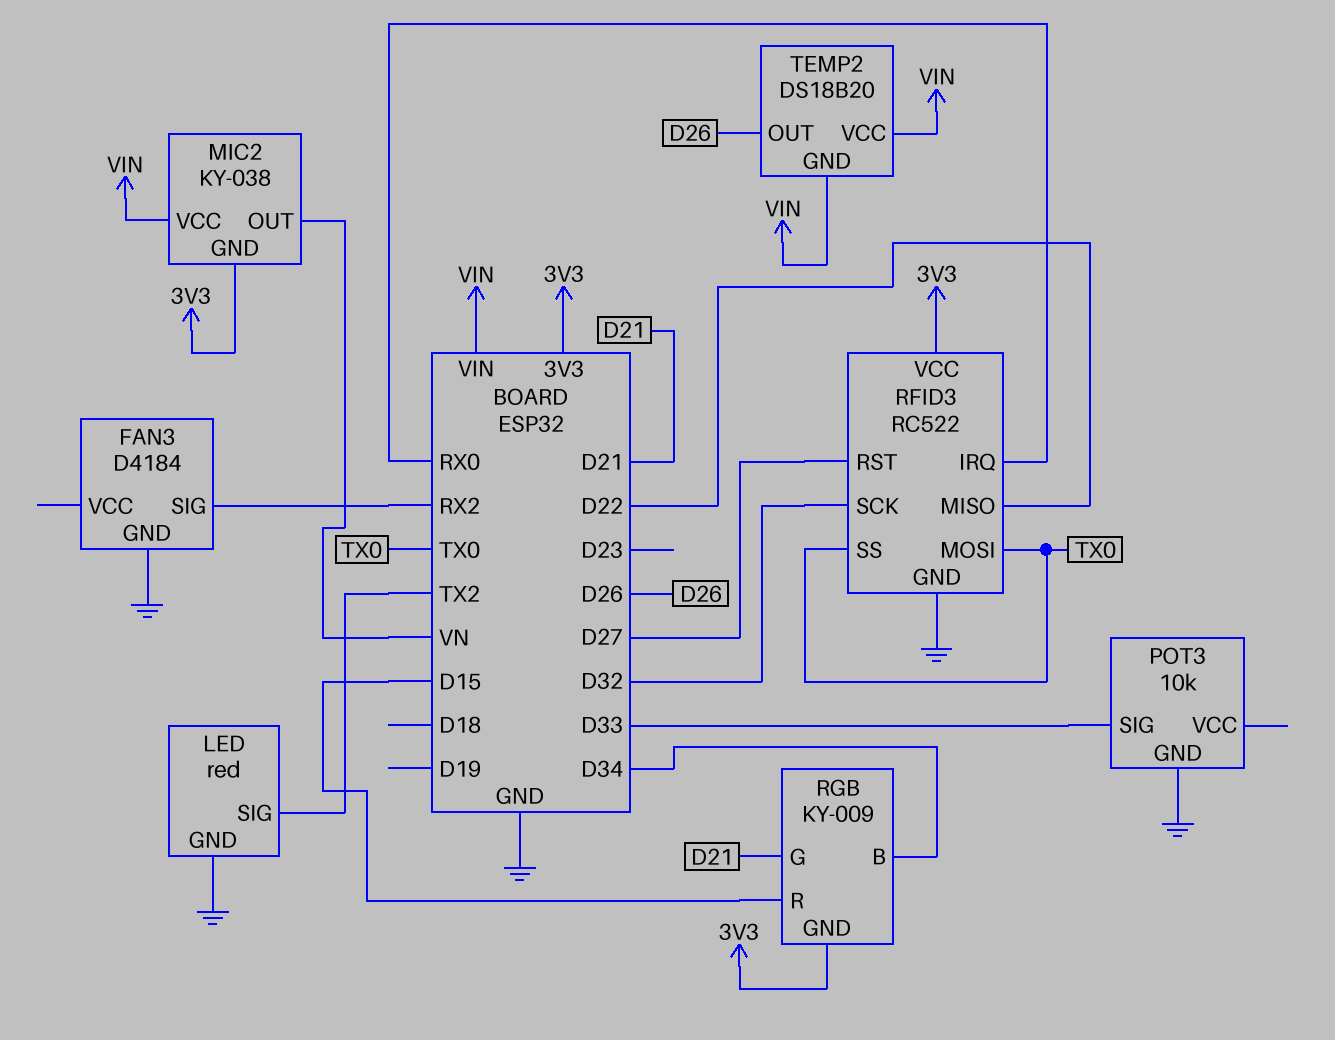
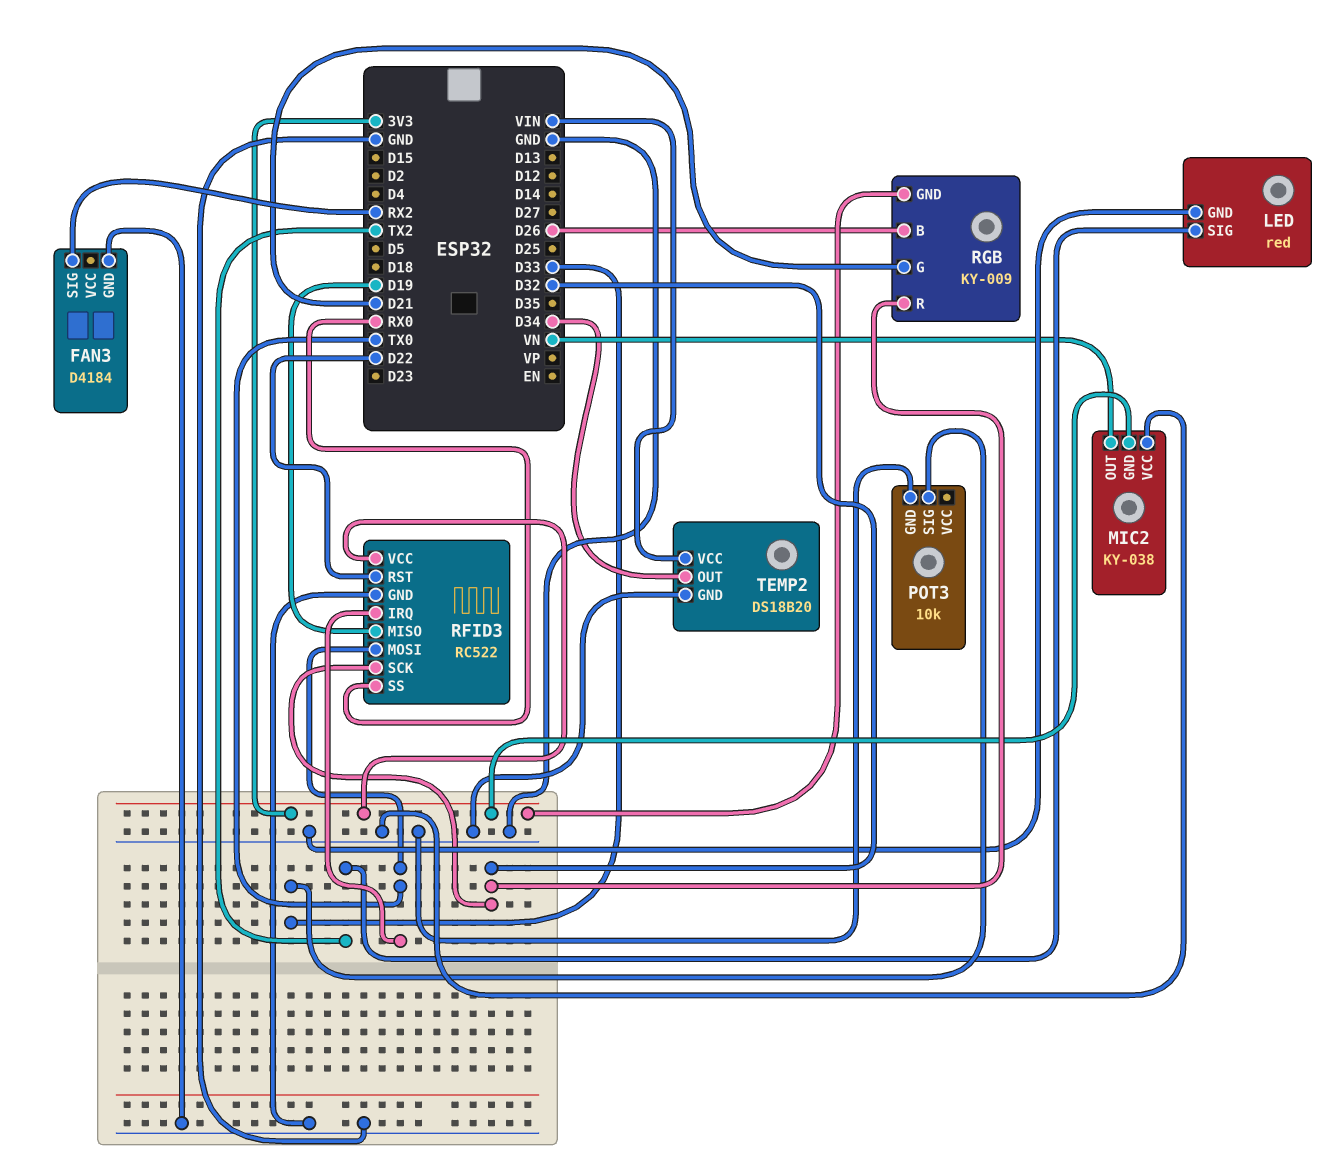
MIC2 pin VCC: VIN -> GND
RFID3 pin IRQ: RX0 -> TX0
RFID3 pin MISO: D22 -> D19
RFID3 pin RST: D27 -> D22
RFID3 pin SS: TX0 -> RX0
RGB pin B: D34 -> D26
RGB pin R: D15 -> D32
TEMP2 pin GND: VIN -> GND
TEMP2 pin OUT: D26 -> D34

